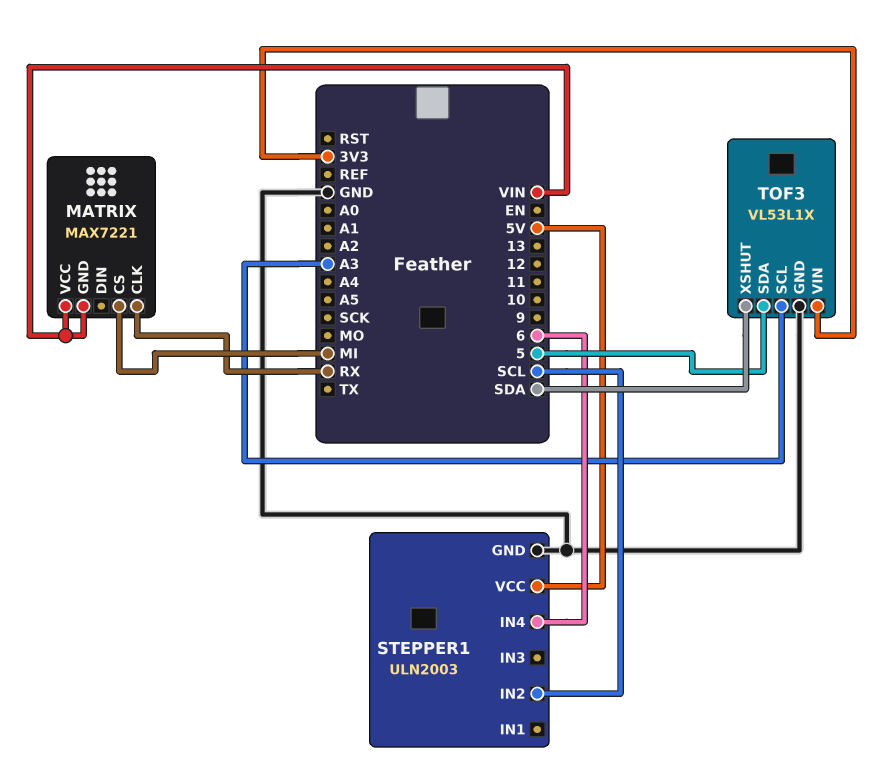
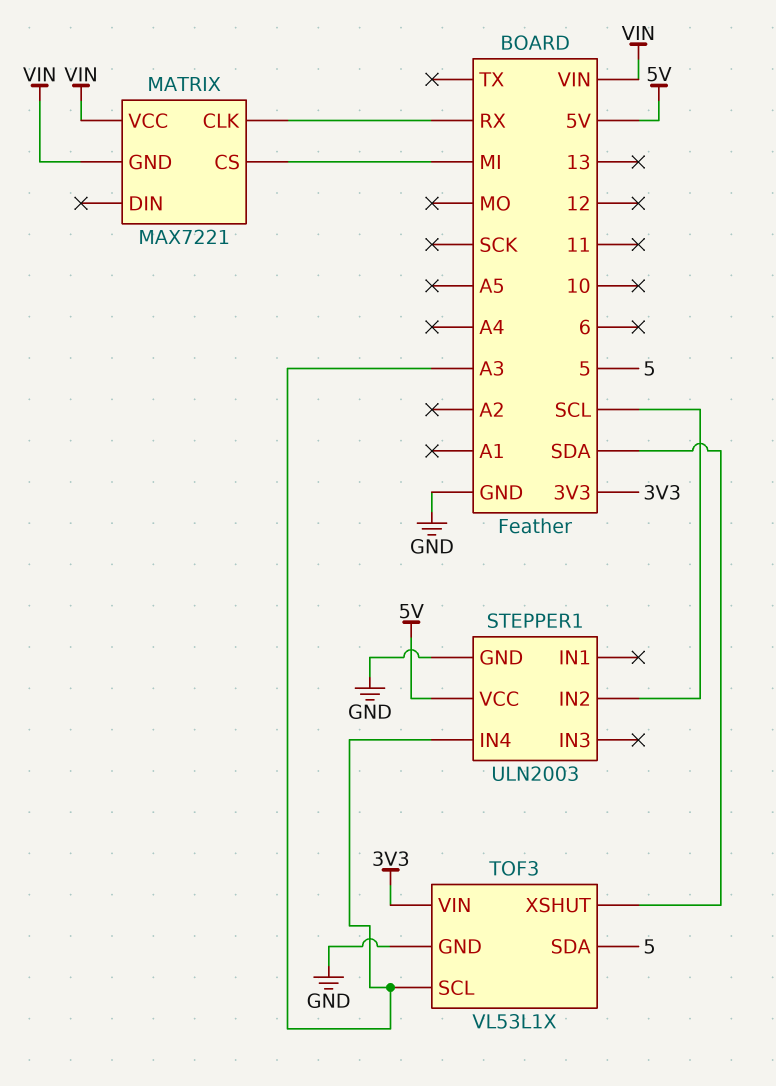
STEPPER1 pin IN4: 6 -> A3

